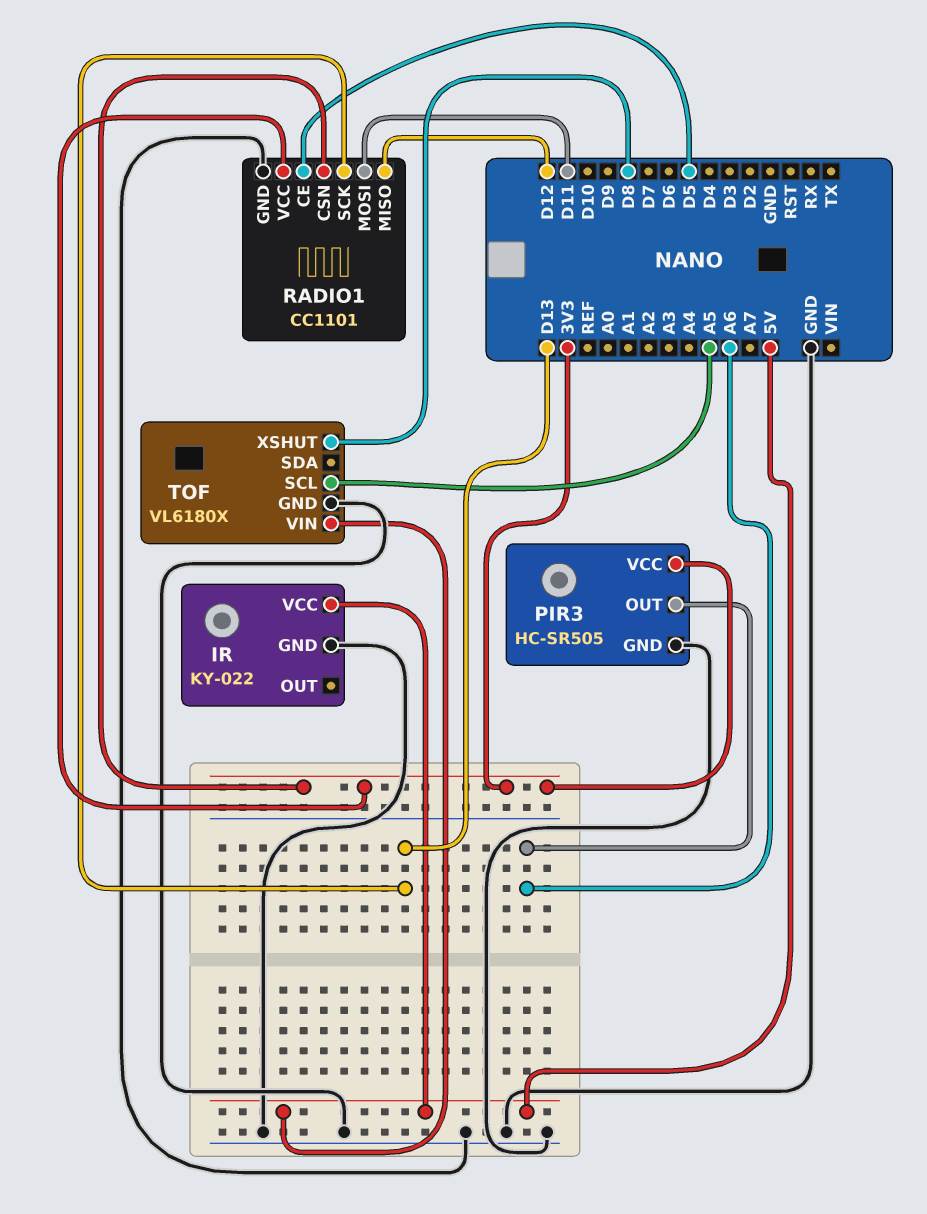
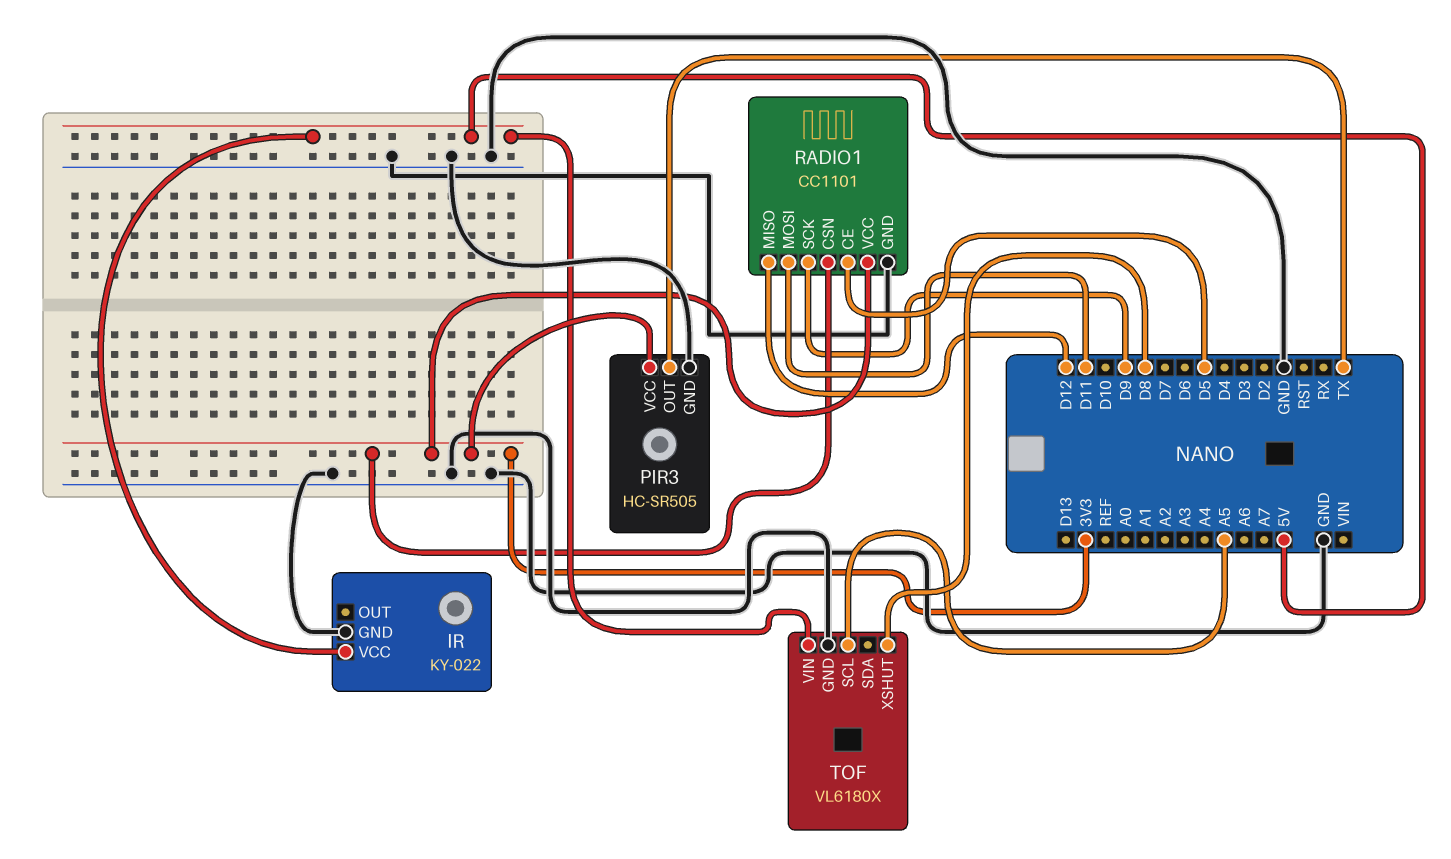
PIR3 pin OUT: A6 -> TX
RADIO1 pin SCK: D13 -> D9

